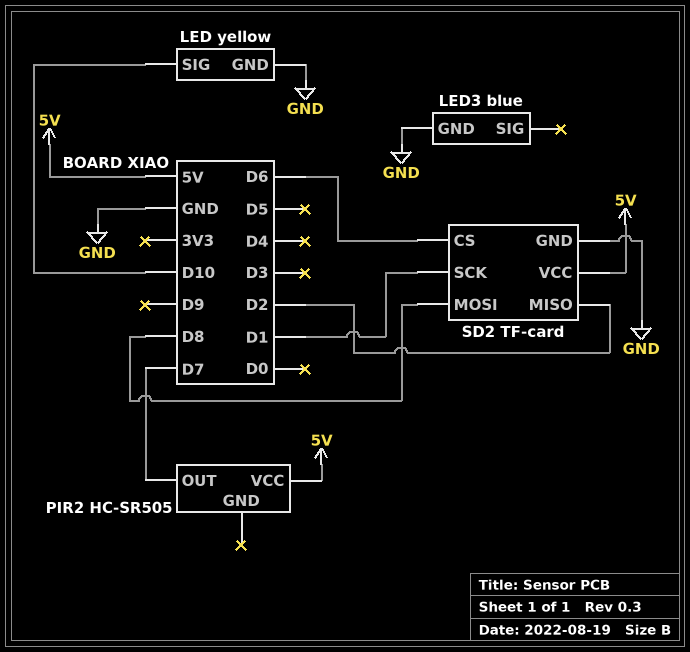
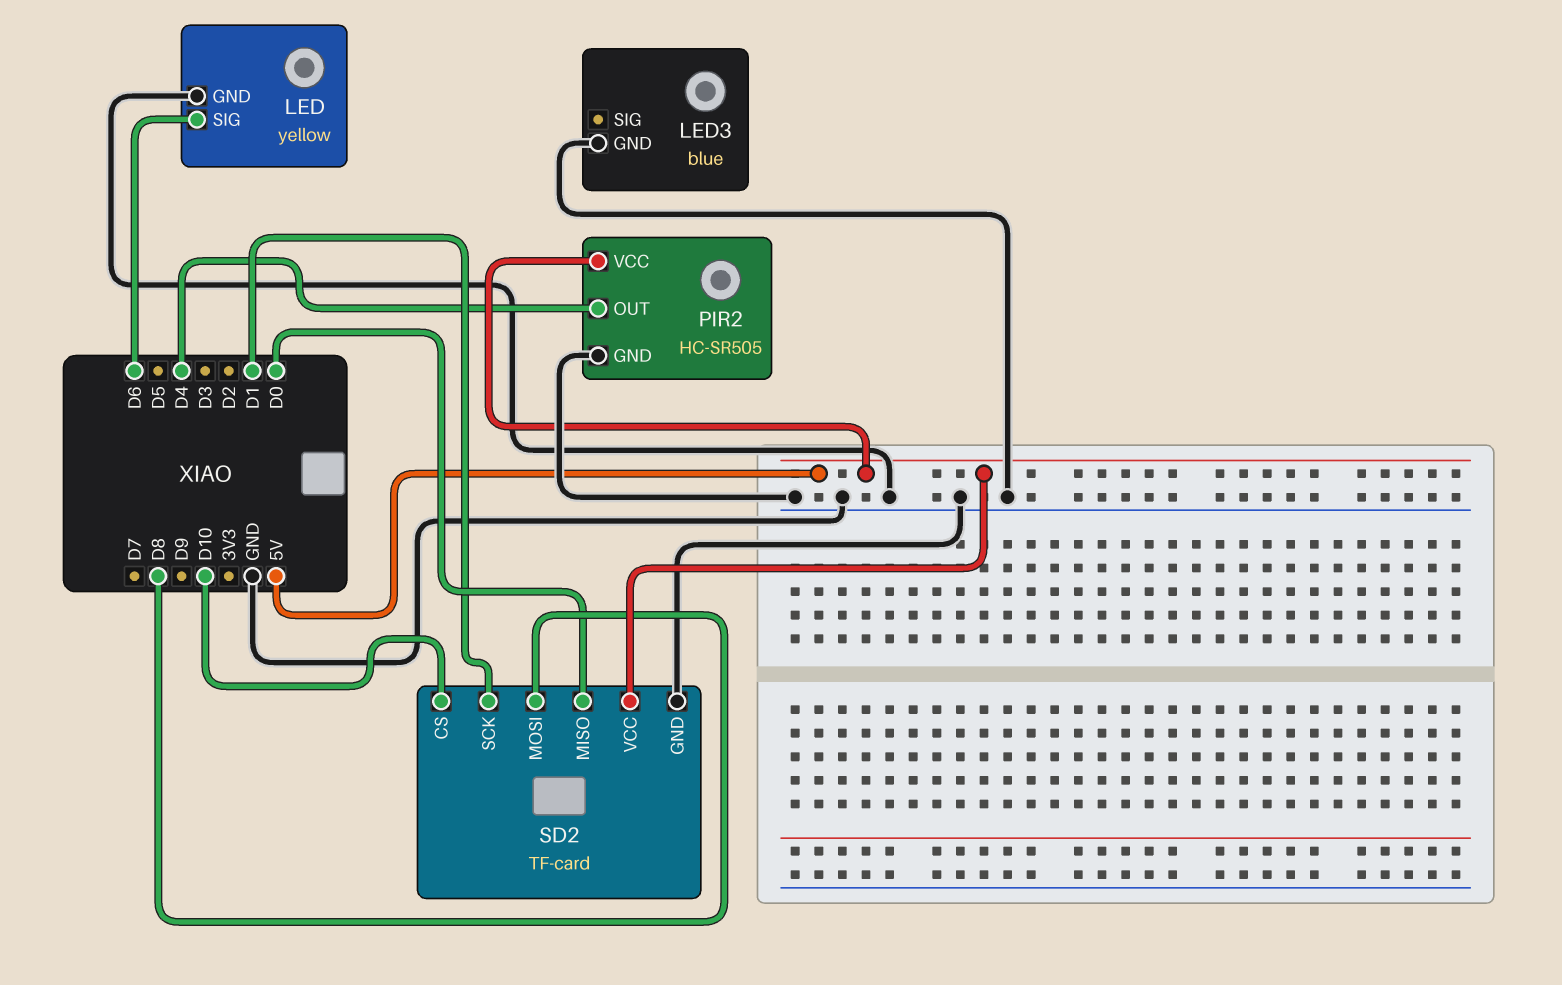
LED pin SIG: D10 -> D6
PIR2 pin GND: none -> GND
PIR2 pin OUT: D7 -> D4
SD2 pin CS: D6 -> D10
SD2 pin MISO: D2 -> D0

